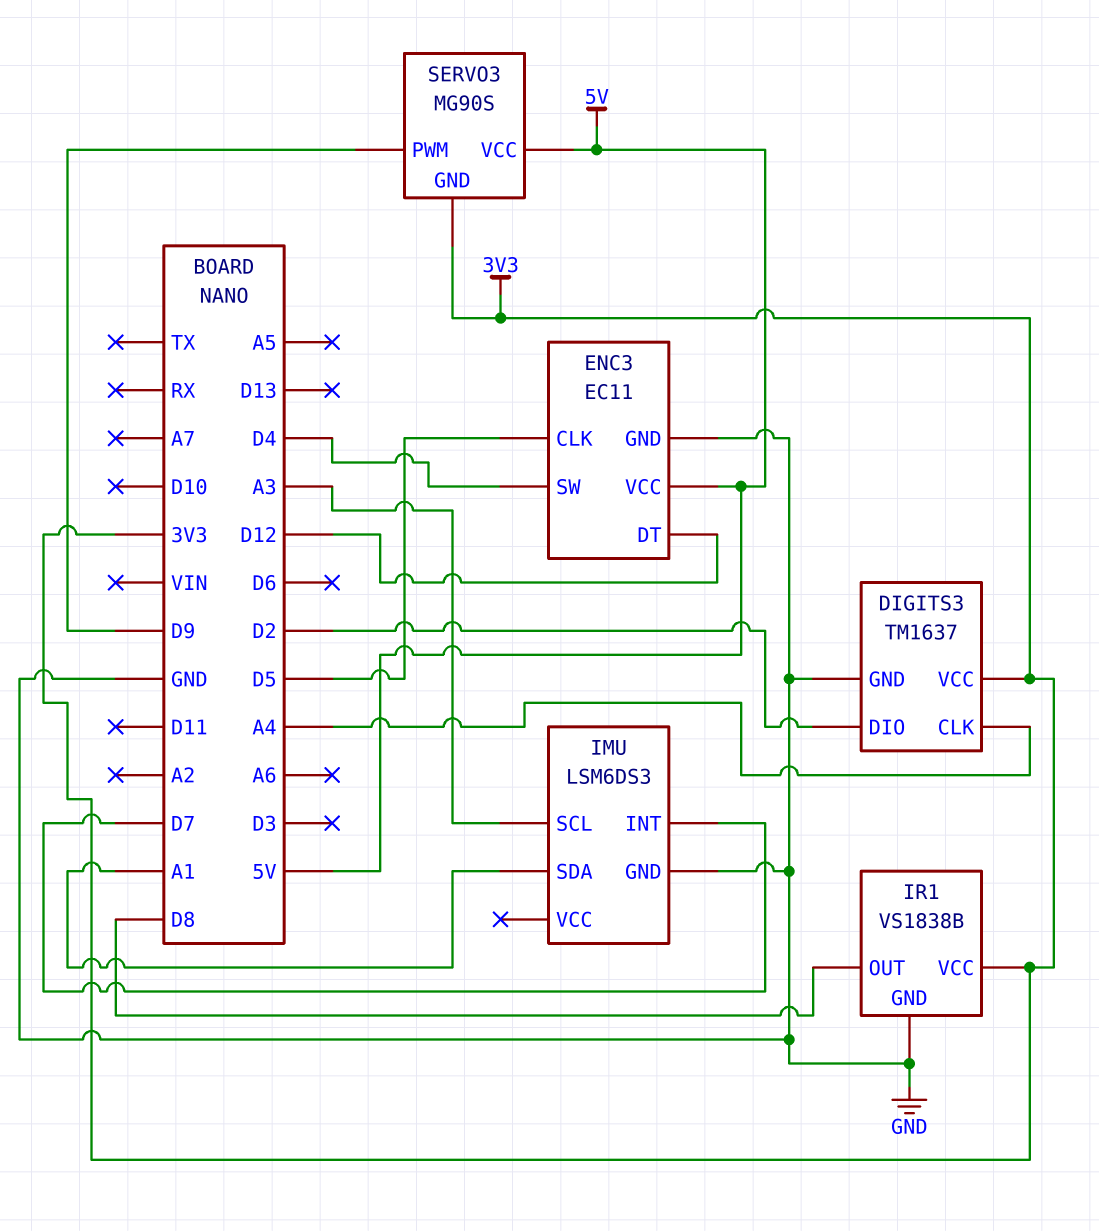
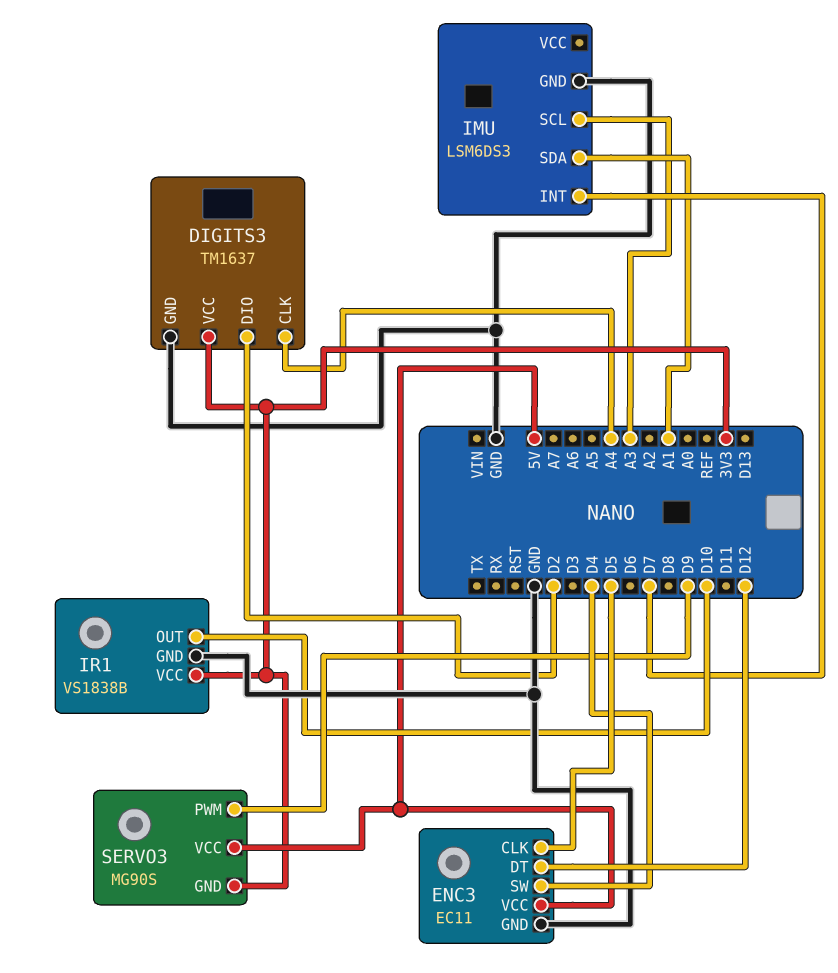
IR1 pin OUT: D8 -> D10

